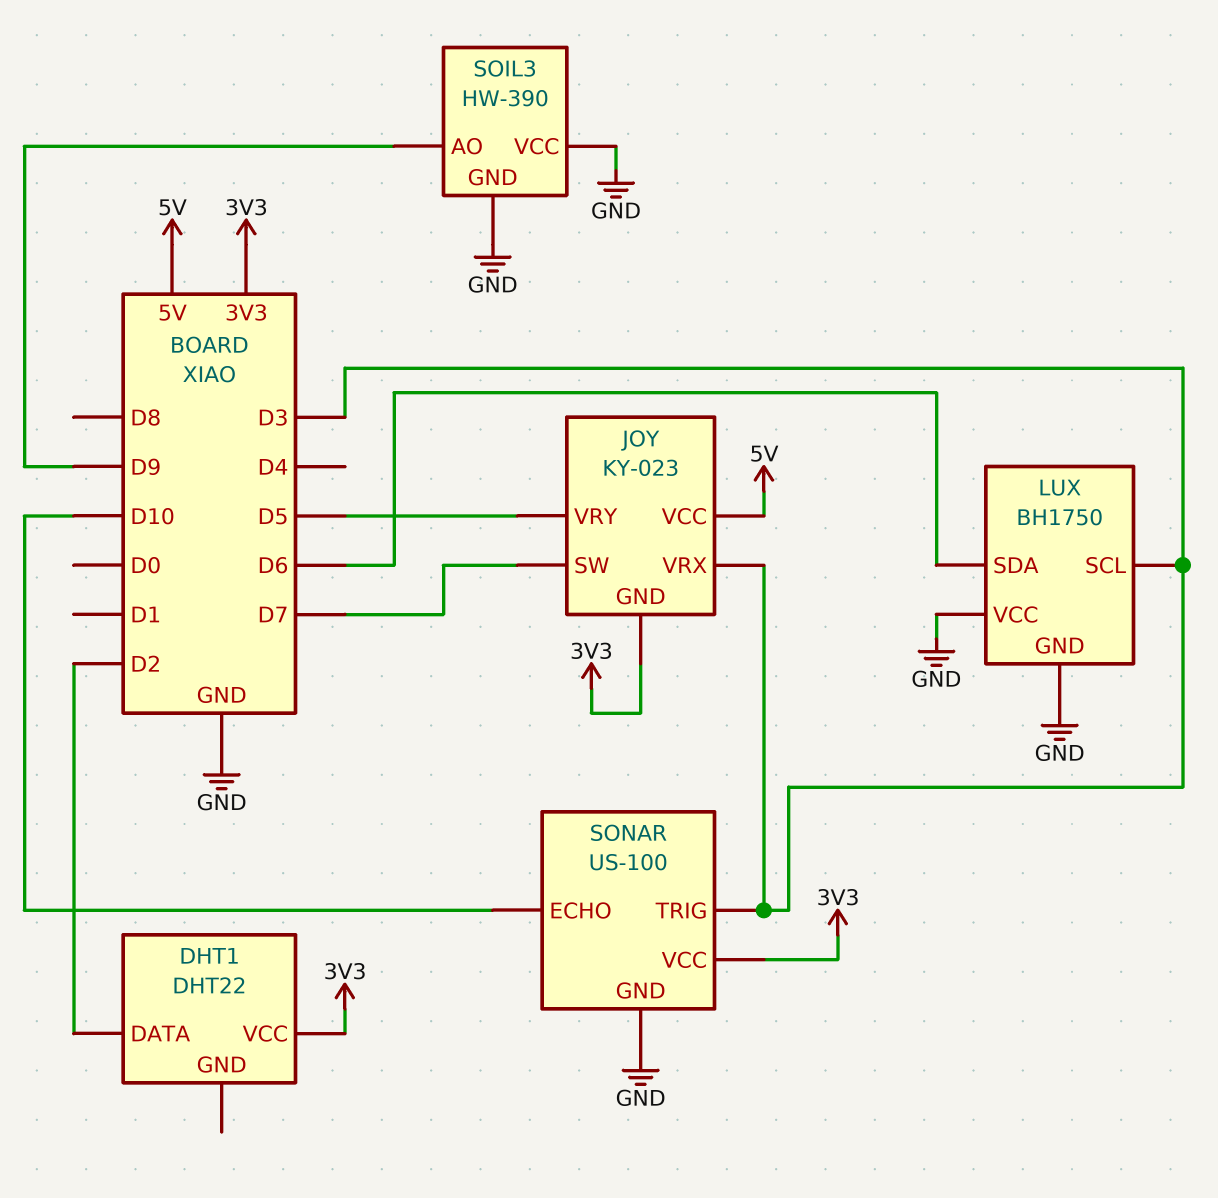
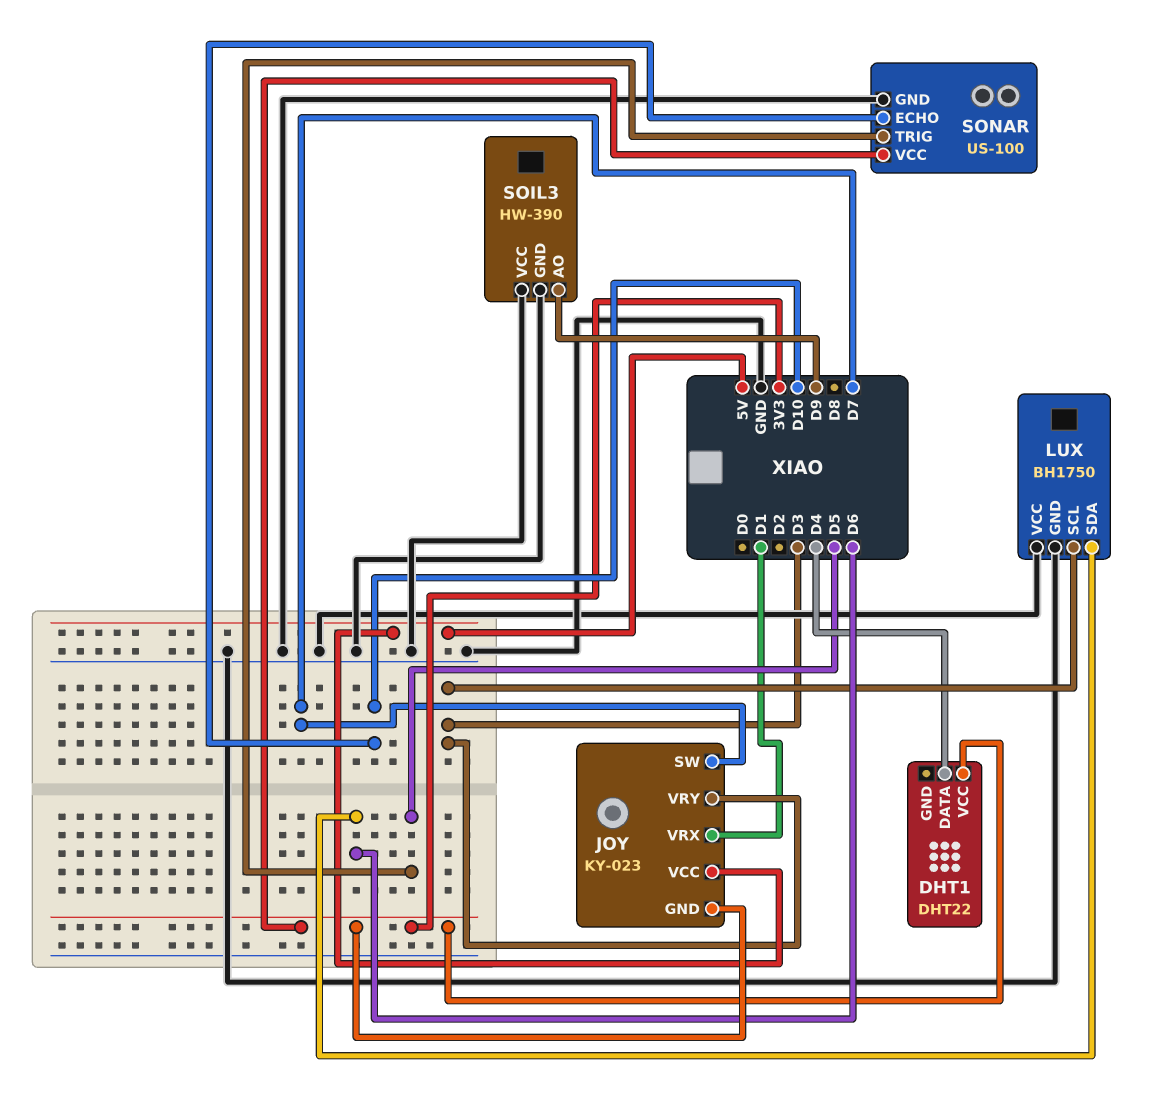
DHT1 pin DATA: D2 -> D4
JOY pin VRX: D3 -> D1
JOY pin VRY: D5 -> D3
SONAR pin TRIG: D3 -> D5

